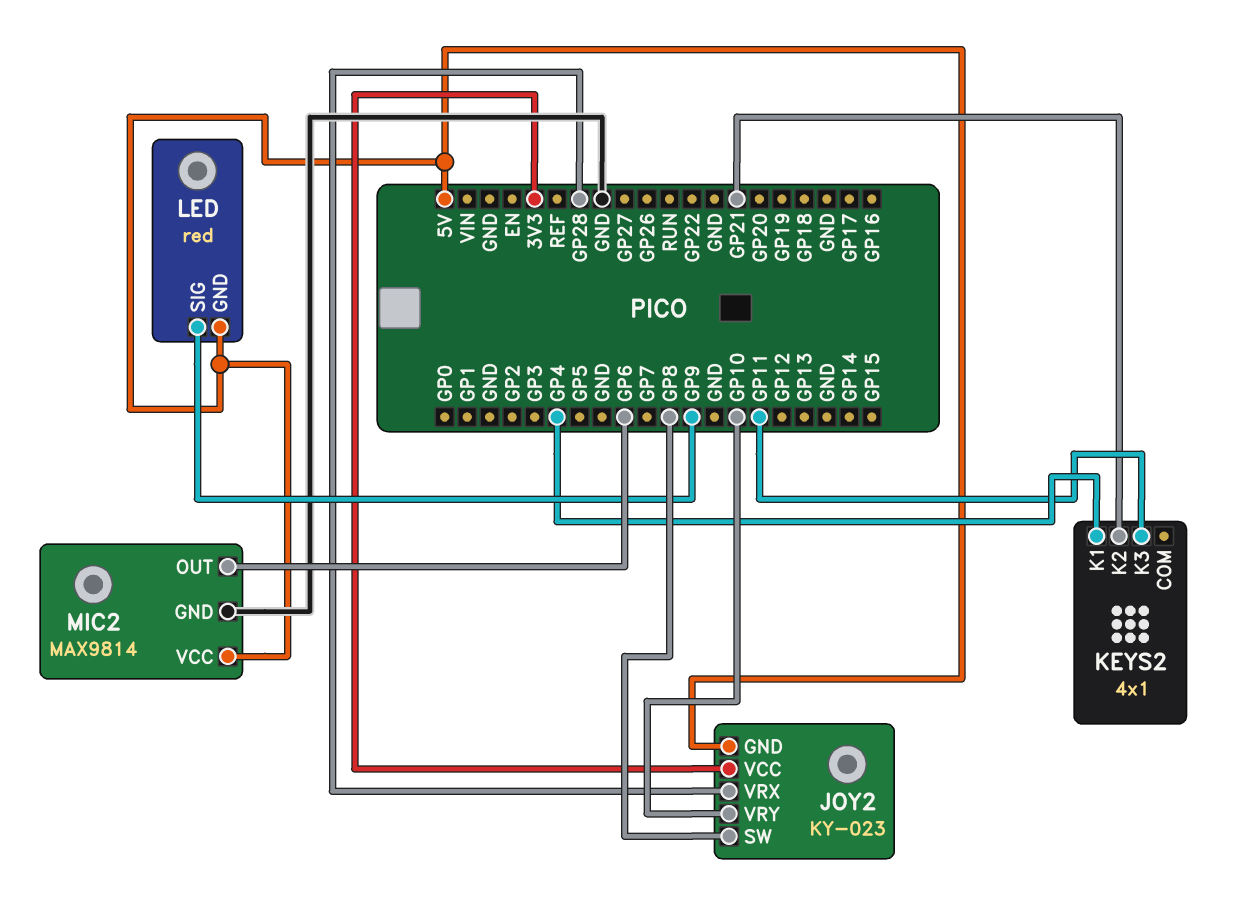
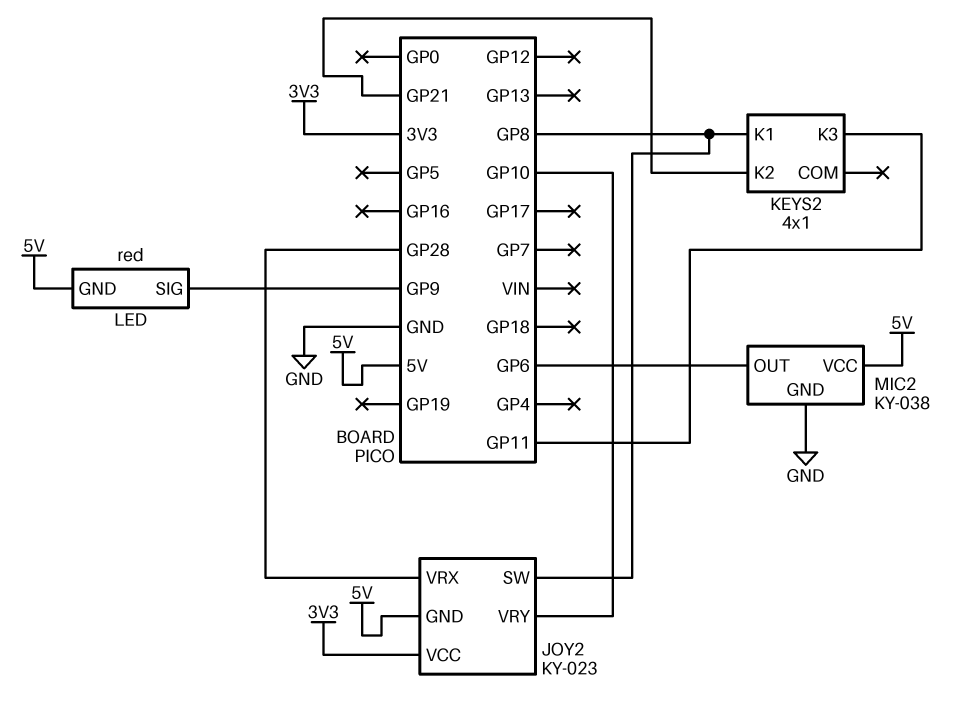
KEYS2 pin K1: GP4 -> GP8
MIC2: MAX9814 -> KY-038

